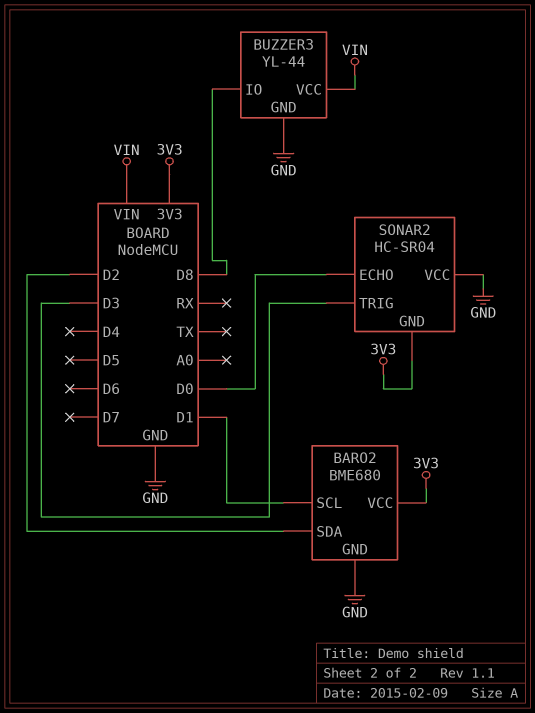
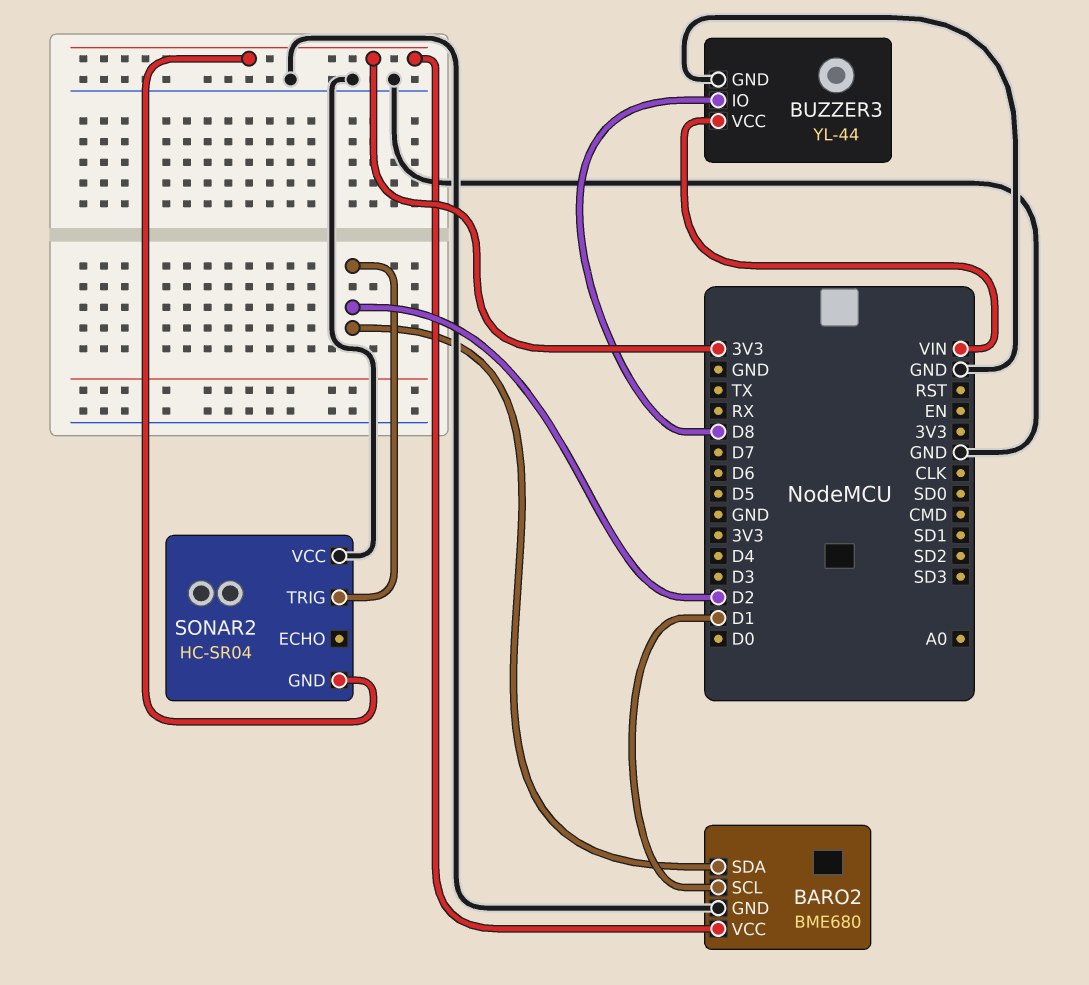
SONAR2 pin ECHO: D0 -> none
SONAR2 pin TRIG: D3 -> D2

